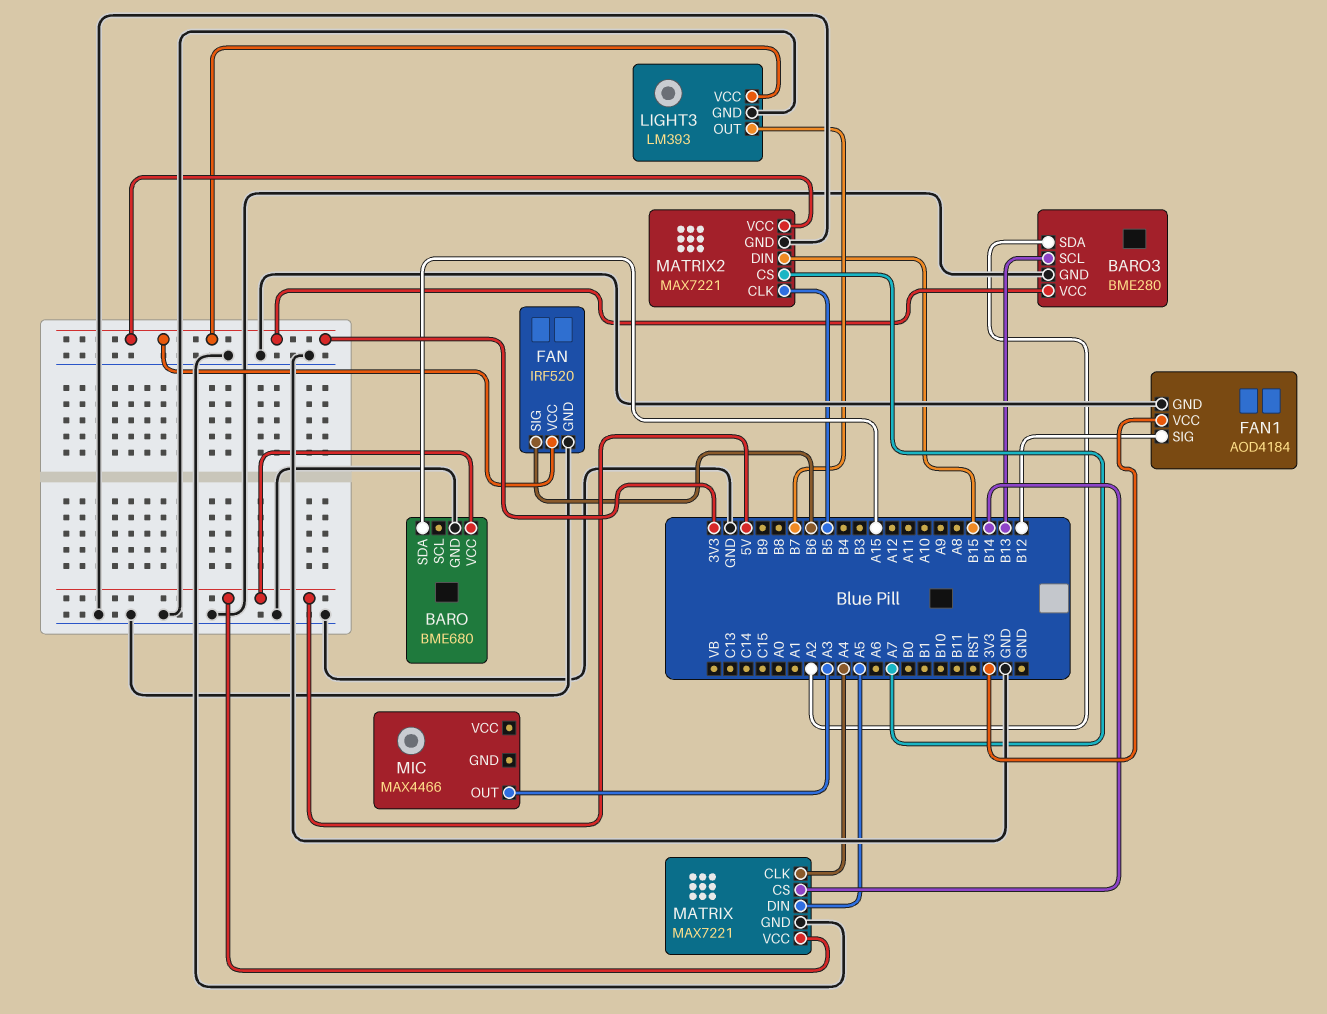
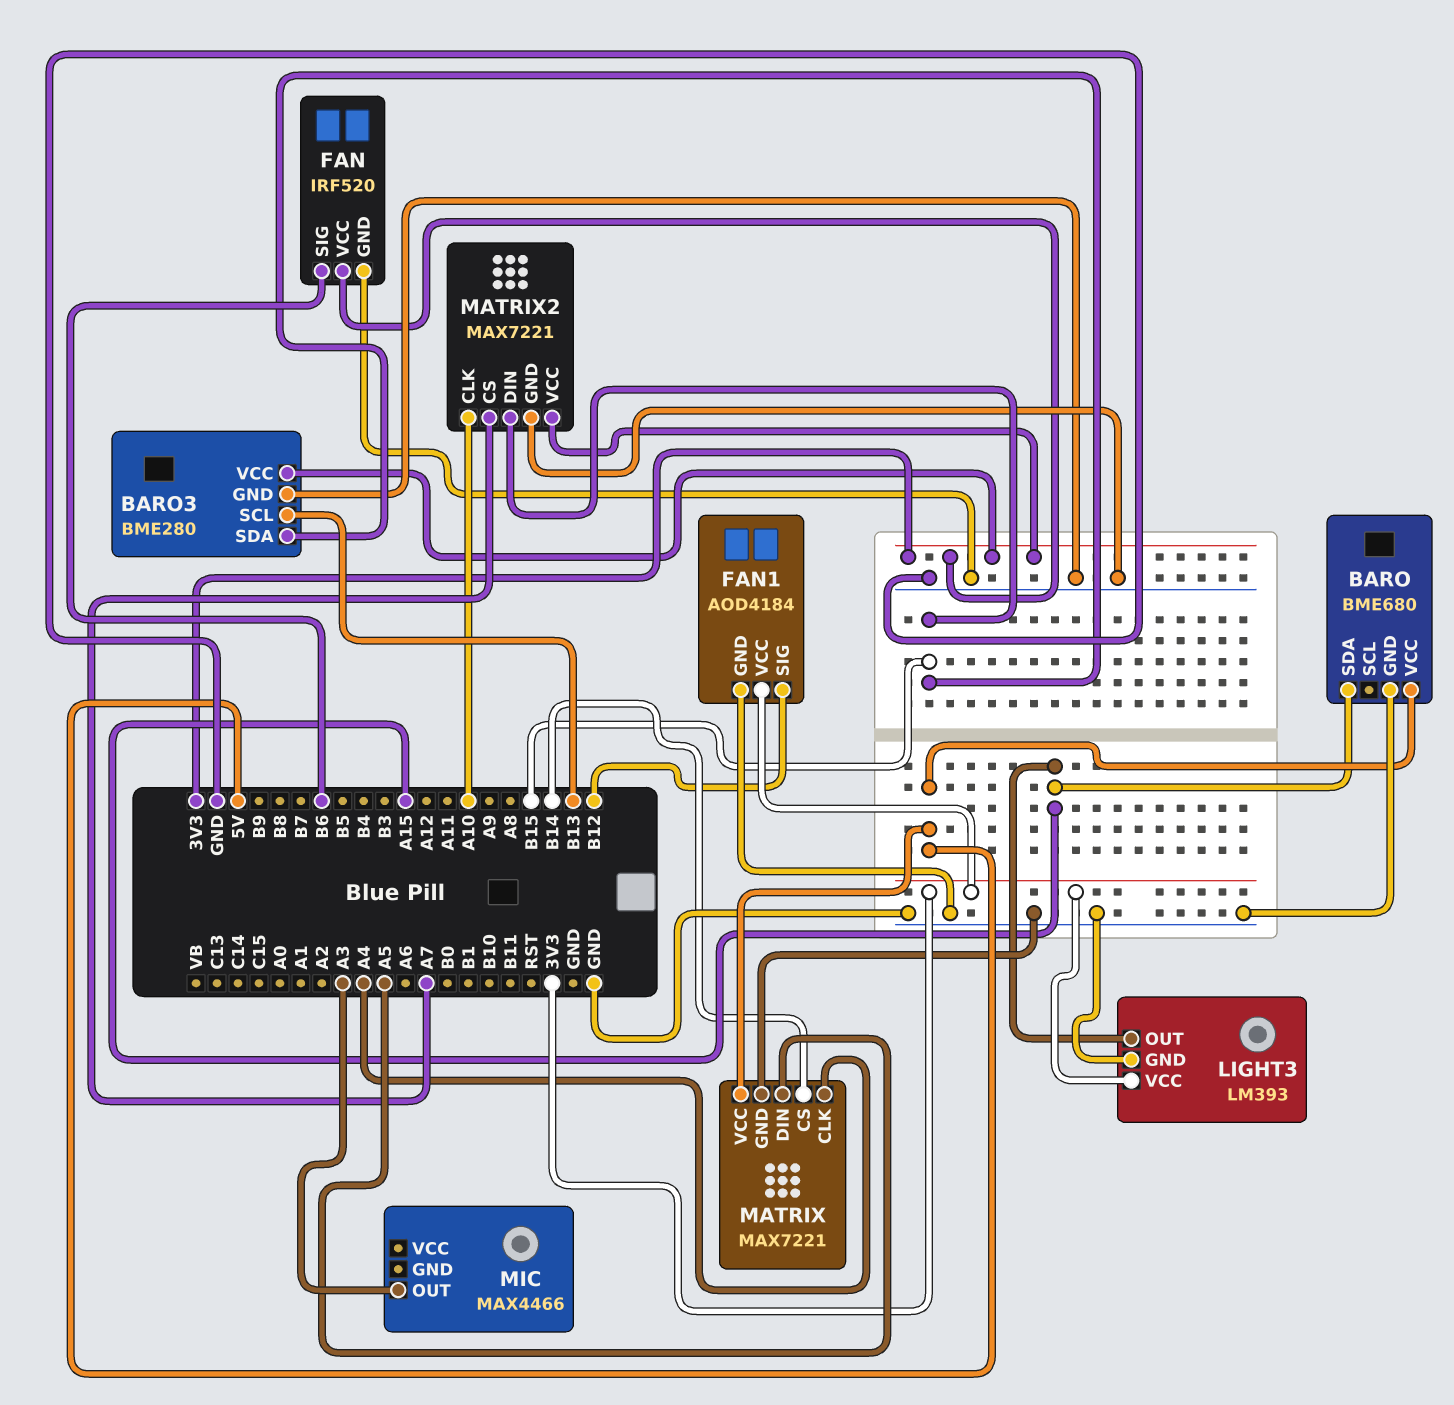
BARO3 pin SDA: A2 -> B15
LIGHT3 pin OUT: B7 -> A15
MATRIX2 pin CLK: B5 -> A10

